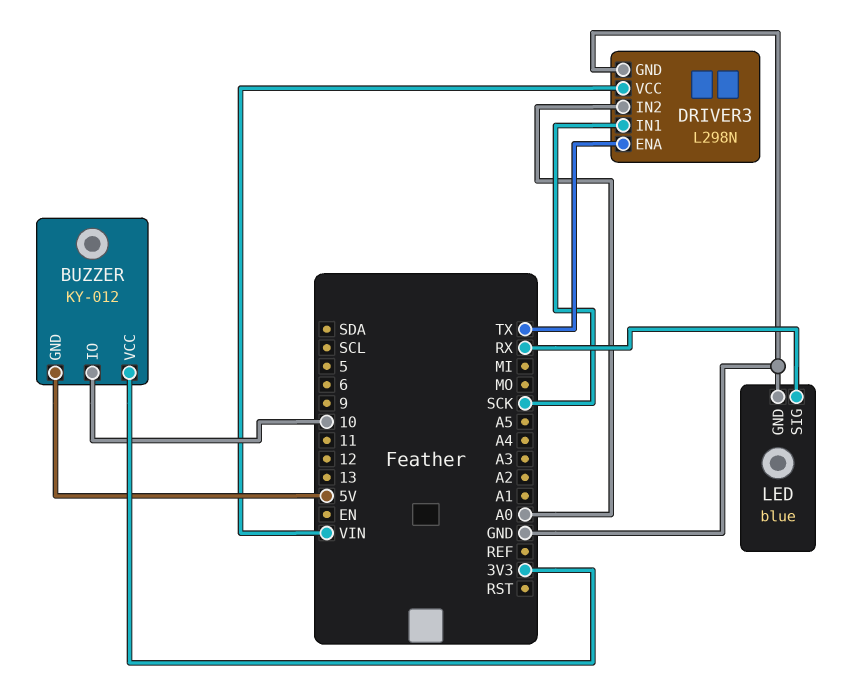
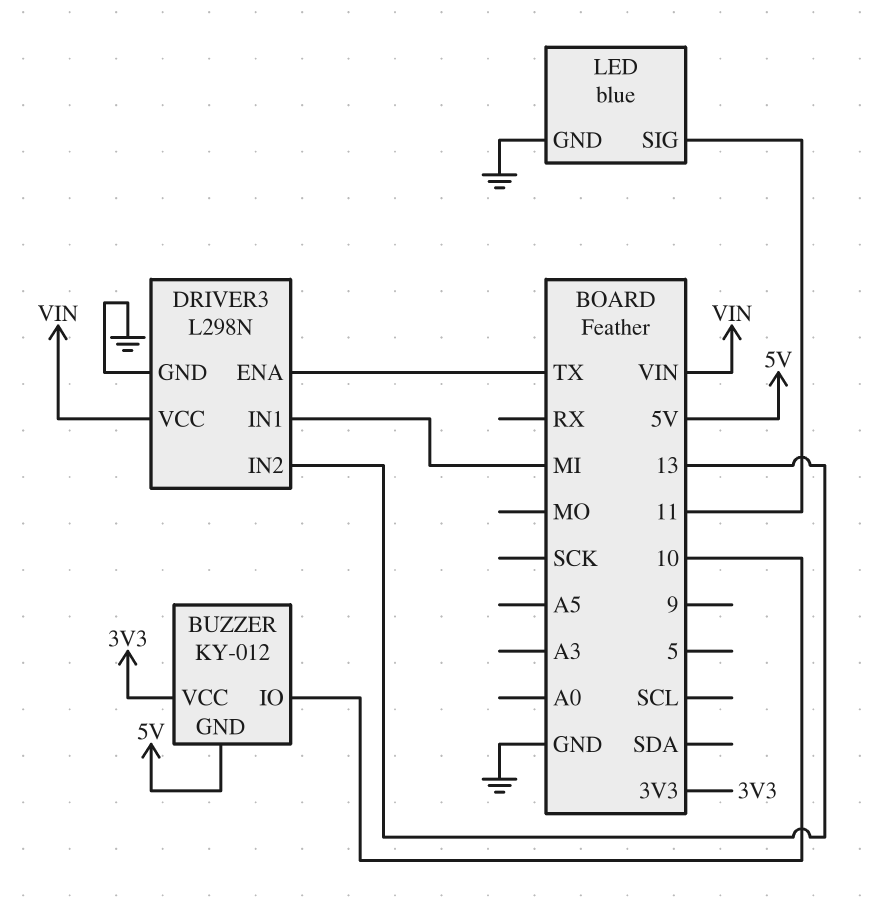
DRIVER3 pin IN1: SCK -> MI
DRIVER3 pin IN2: A0 -> 13
LED pin SIG: RX -> 11

